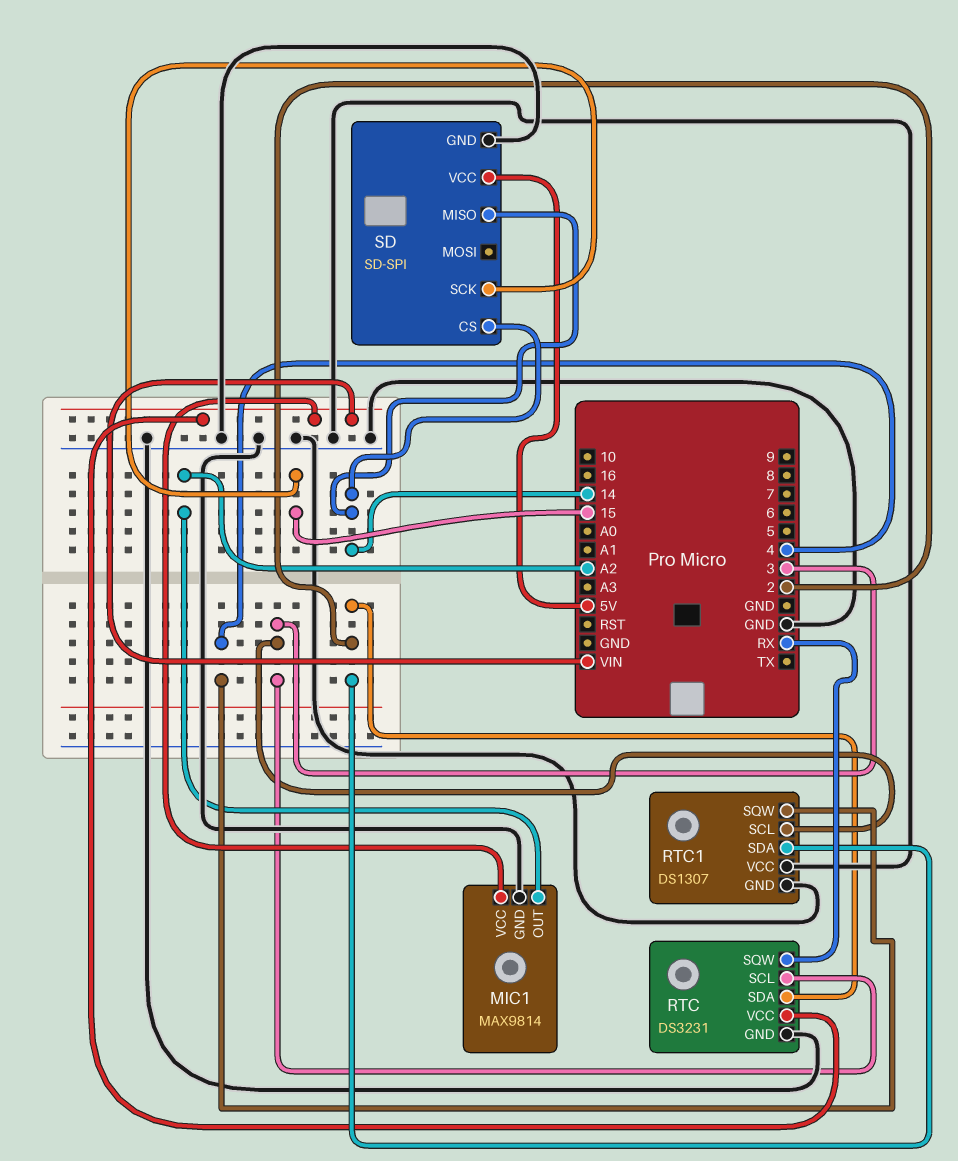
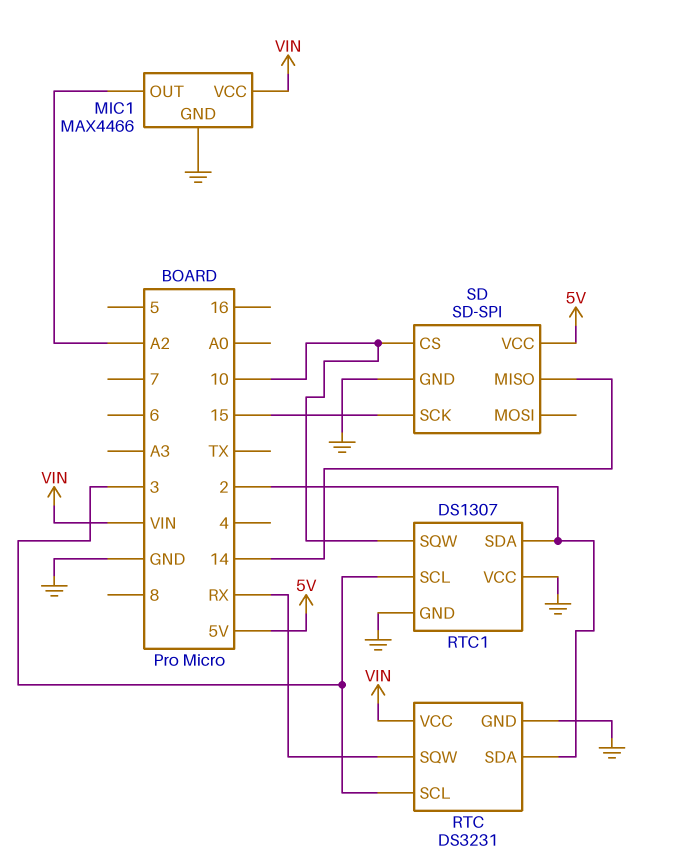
MIC1: MAX9814 -> MAX4466
RTC1 pin SQW: 4 -> 10
SD pin CS: 14 -> 10

